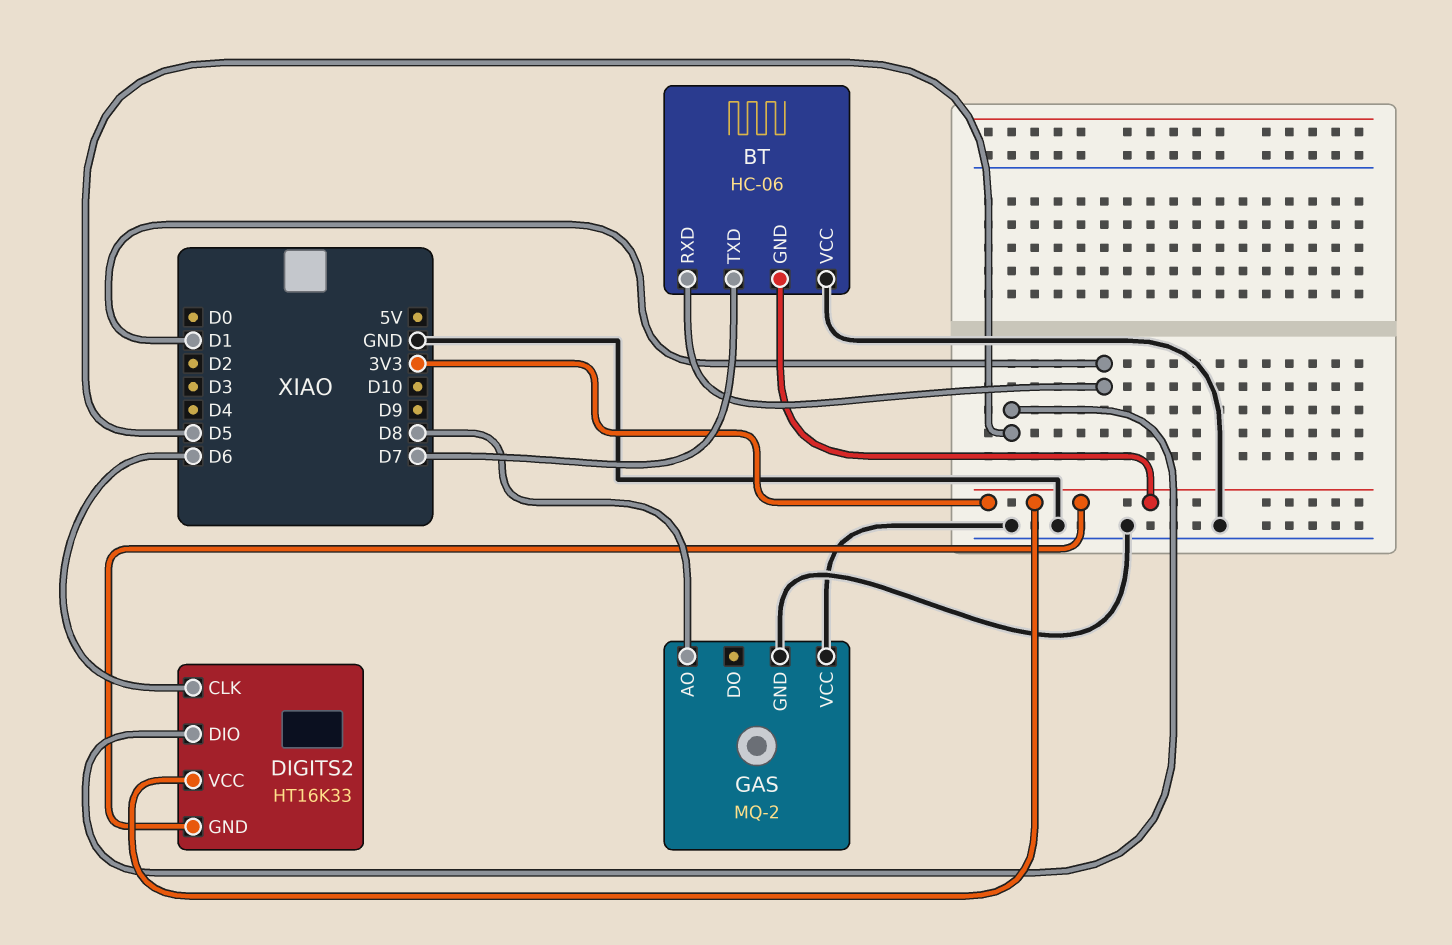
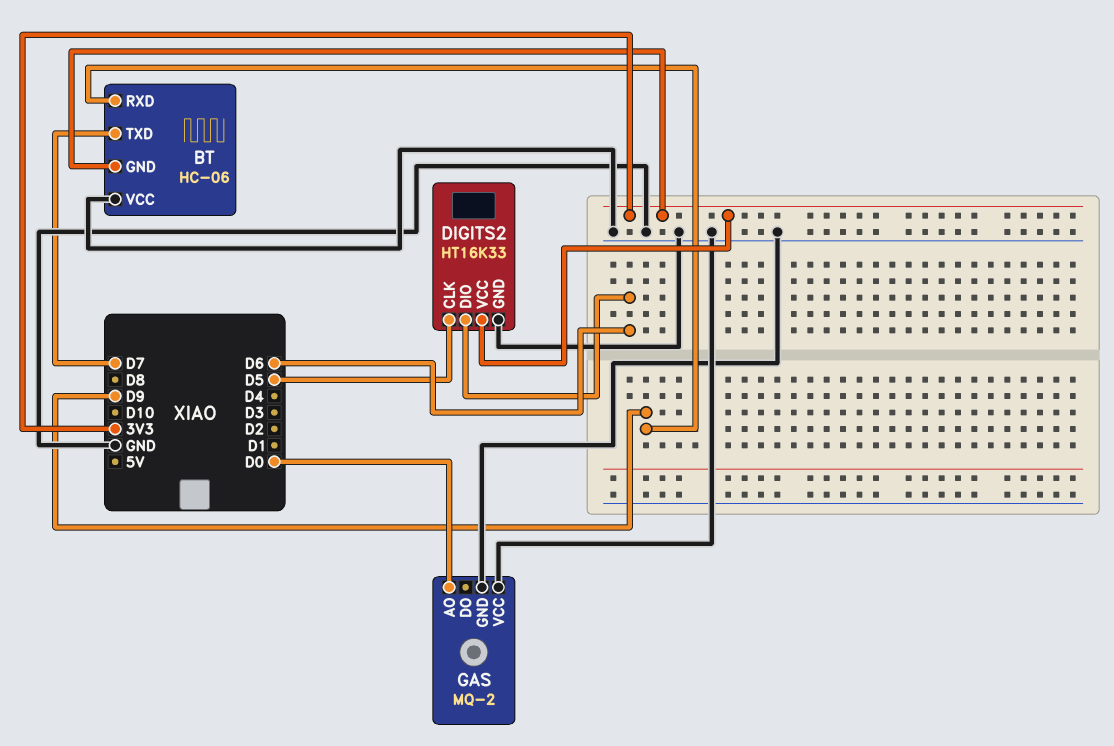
BT pin RXD: D1 -> D9
DIGITS2 pin CLK: D6 -> D5
DIGITS2 pin DIO: D5 -> D6
DIGITS2 pin GND: 3V3 -> GND
GAS pin AO: D8 -> D0

